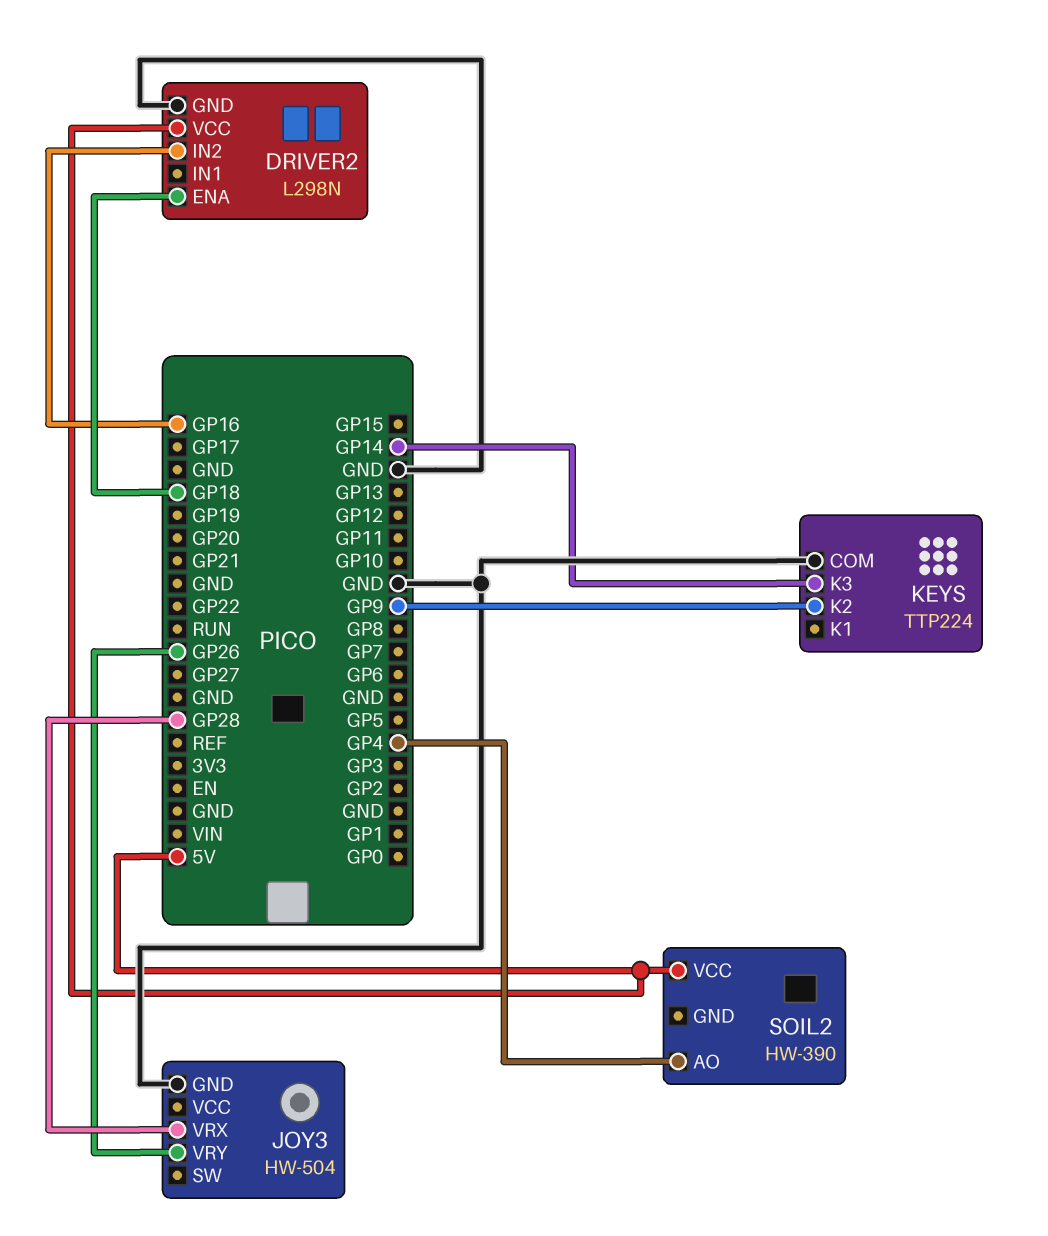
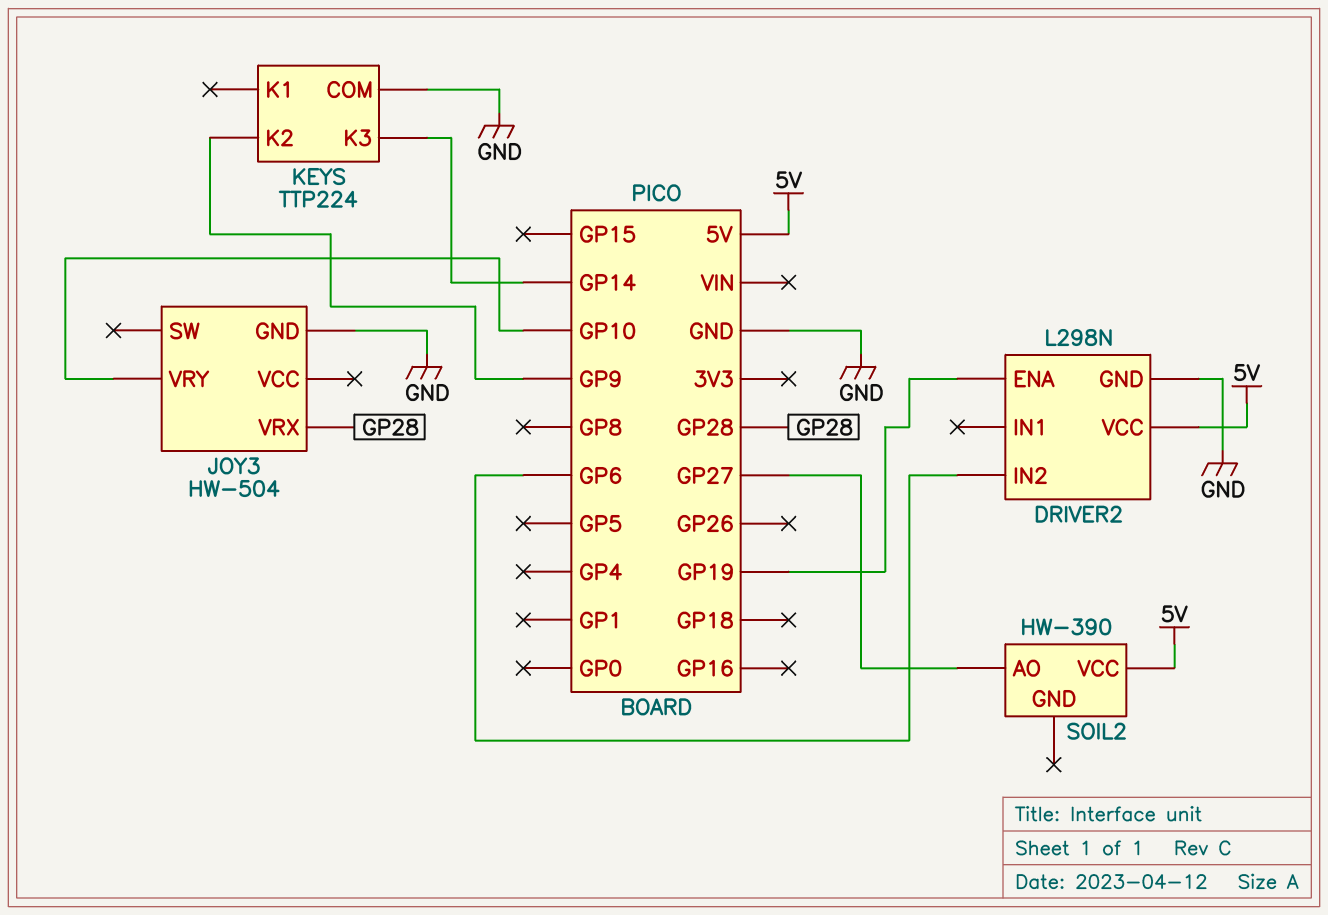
DRIVER2 pin ENA: GP18 -> GP19
DRIVER2 pin IN2: GP16 -> GP6
JOY3 pin VRY: GP26 -> GP10
SOIL2 pin AO: GP4 -> GP27

